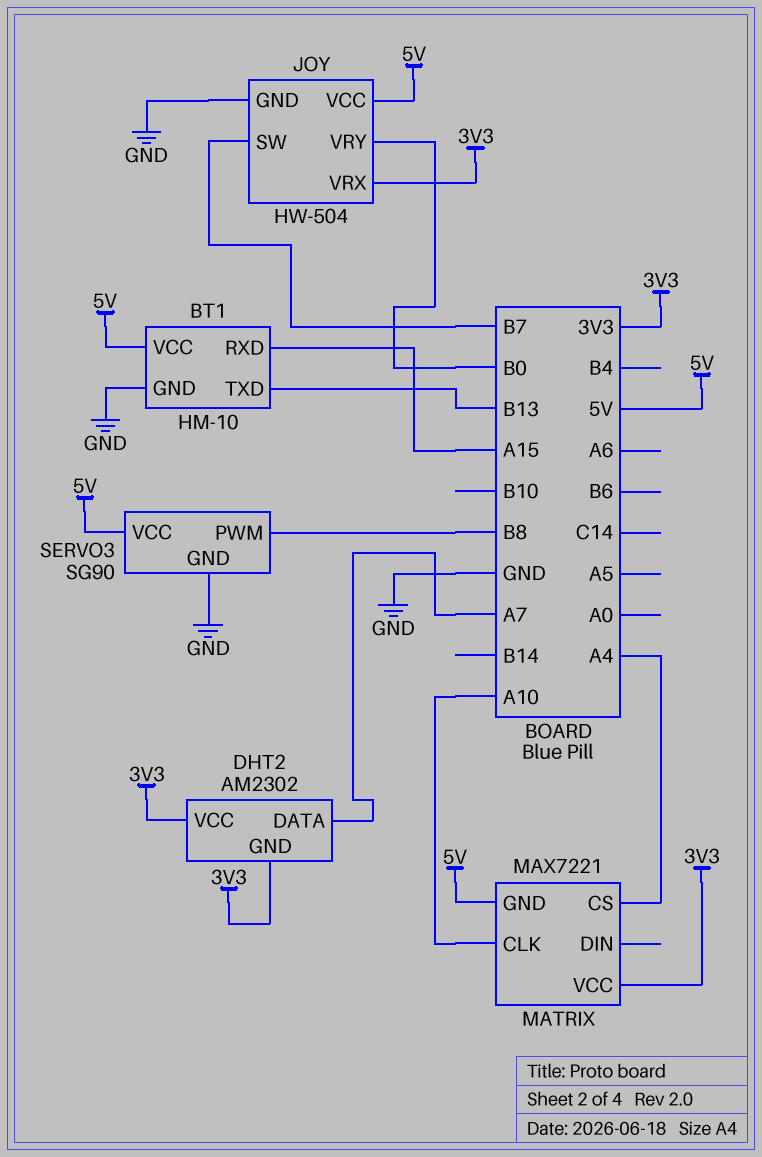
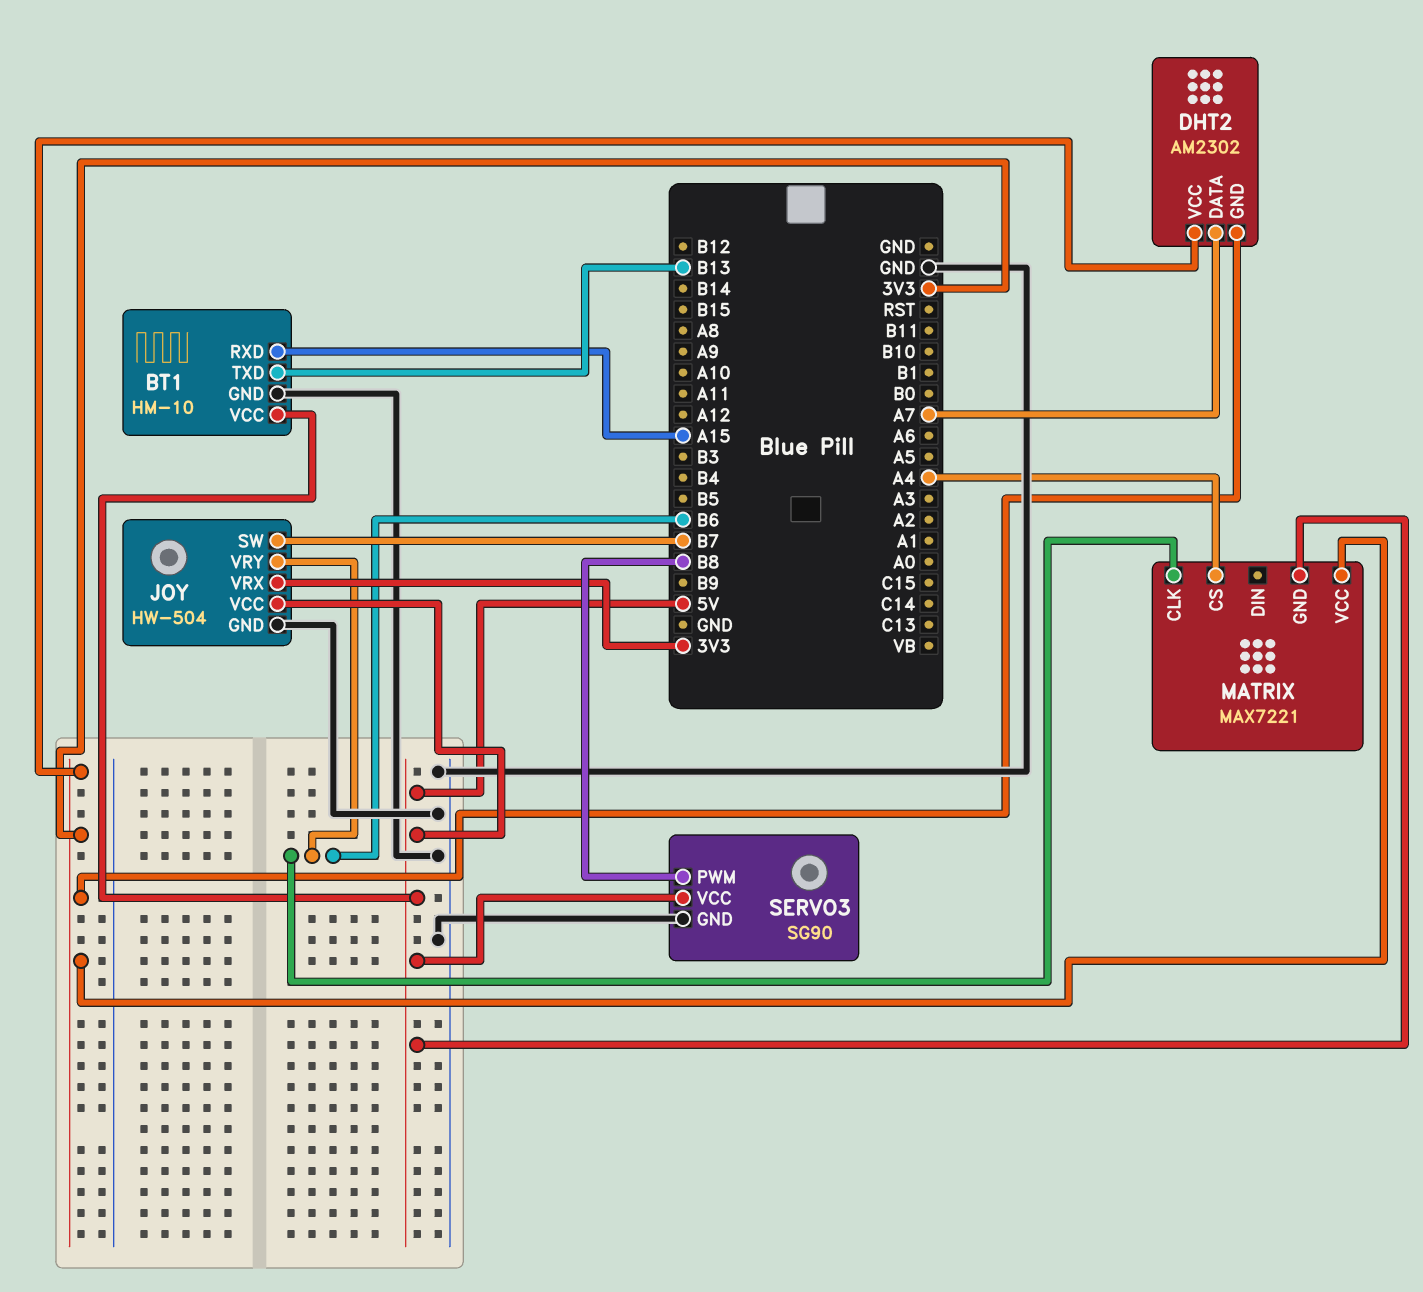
JOY pin VRY: B0 -> B6
MATRIX pin CLK: A10 -> B6

